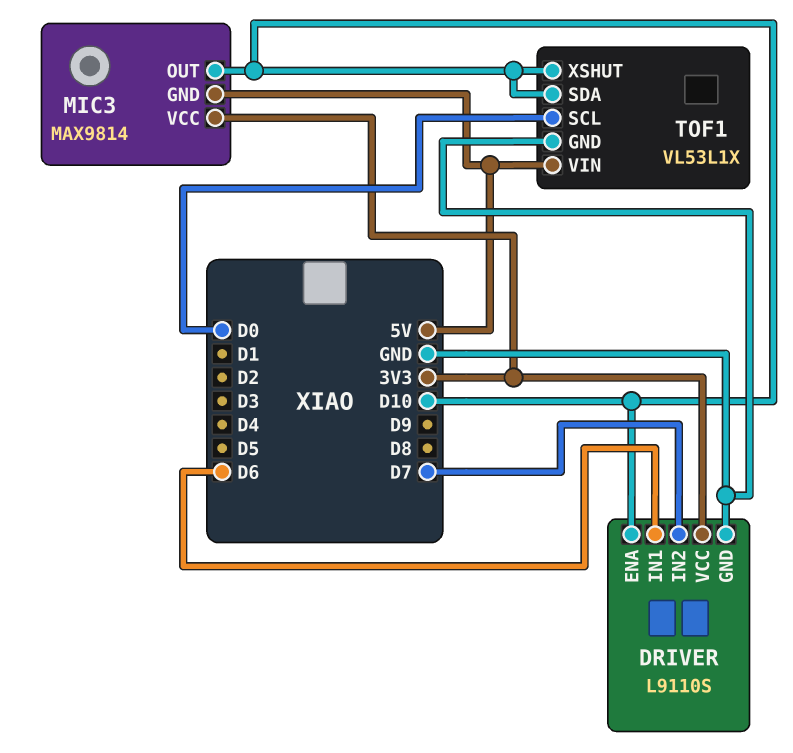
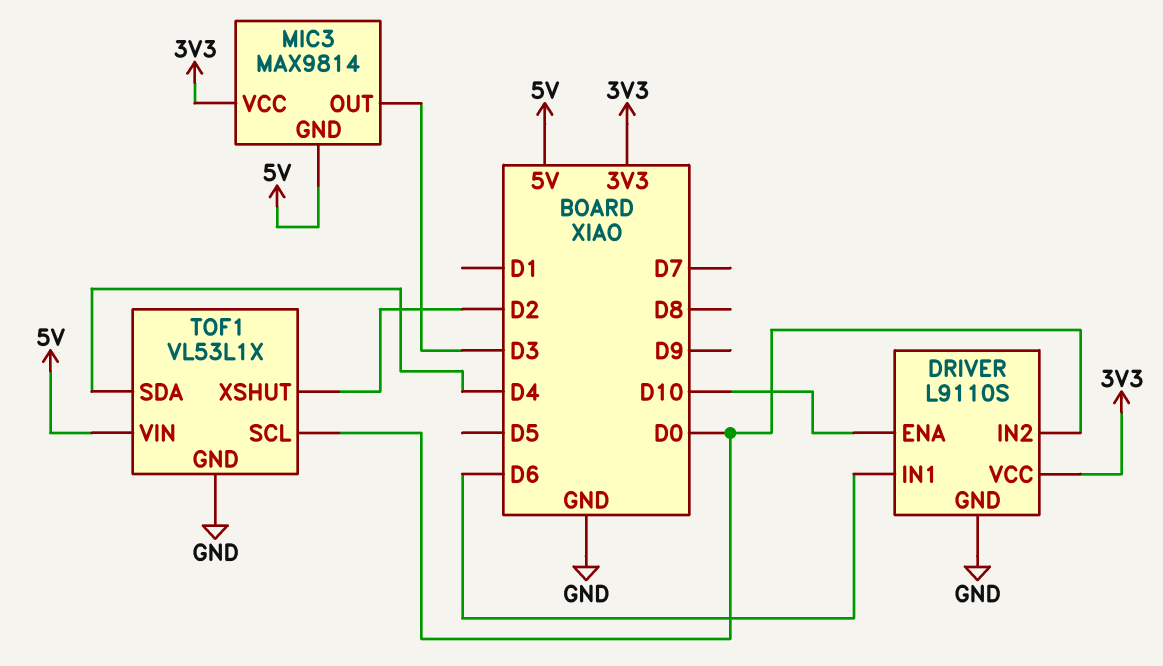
DRIVER pin IN2: D7 -> D0
MIC3 pin OUT: D10 -> D3
TOF1 pin SDA: D10 -> D4
TOF1 pin XSHUT: D10 -> D2

